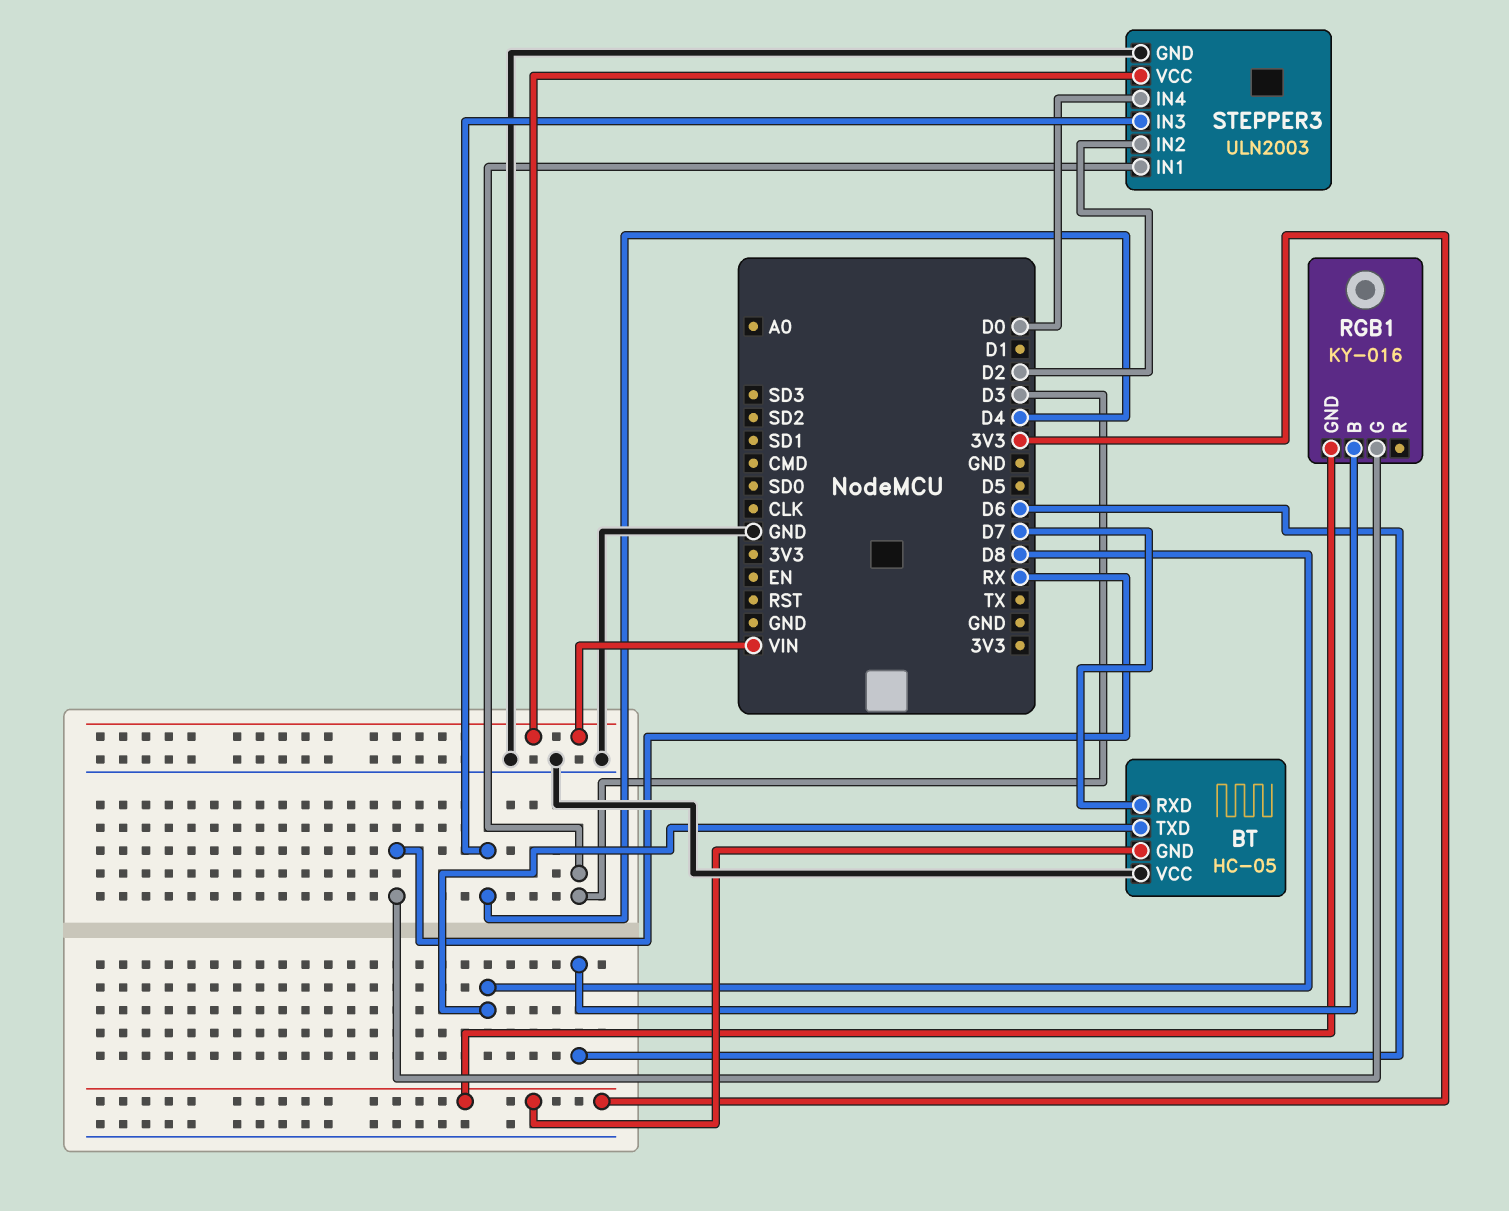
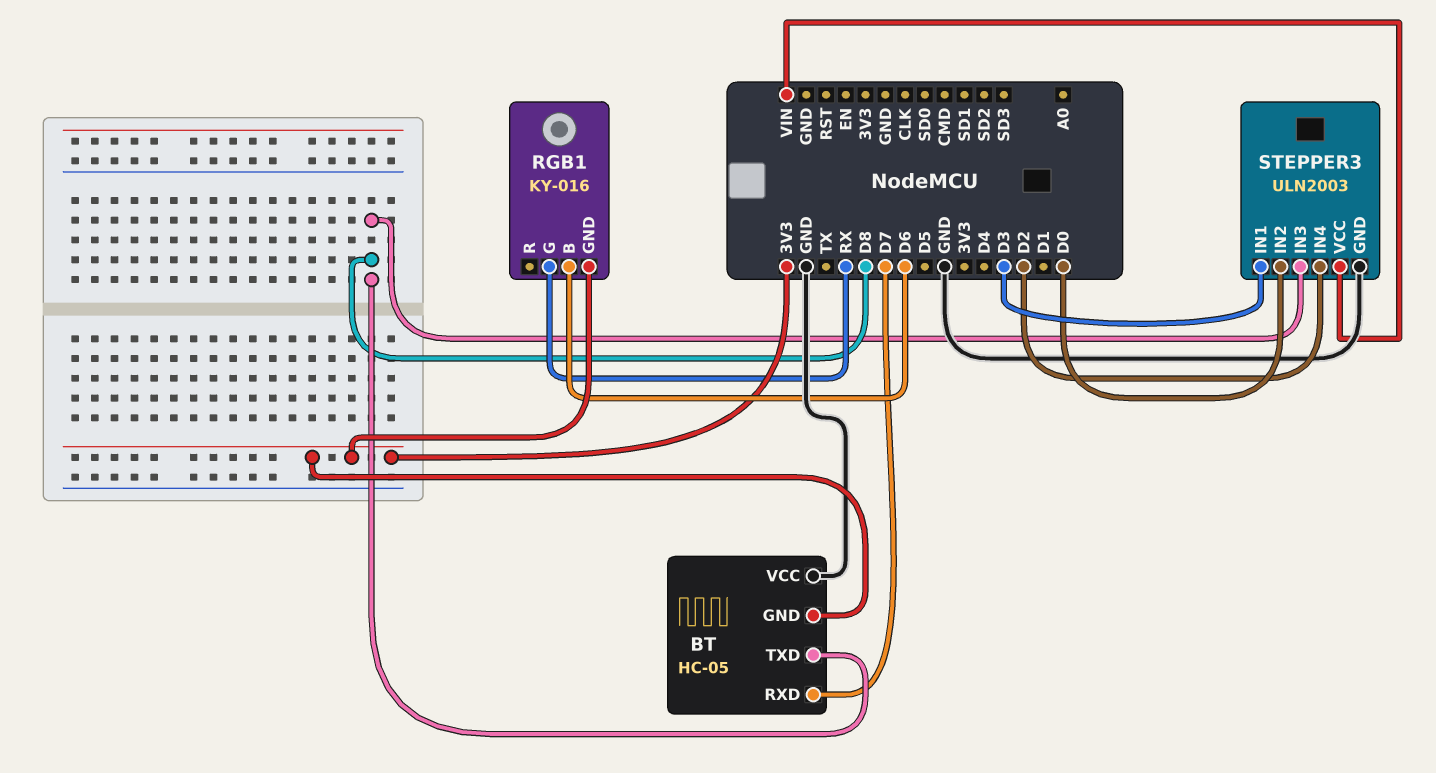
STEPPER3 pin IN2: D2 -> D0
STEPPER3 pin IN3: D4 -> D8
STEPPER3 pin IN4: D0 -> D2

